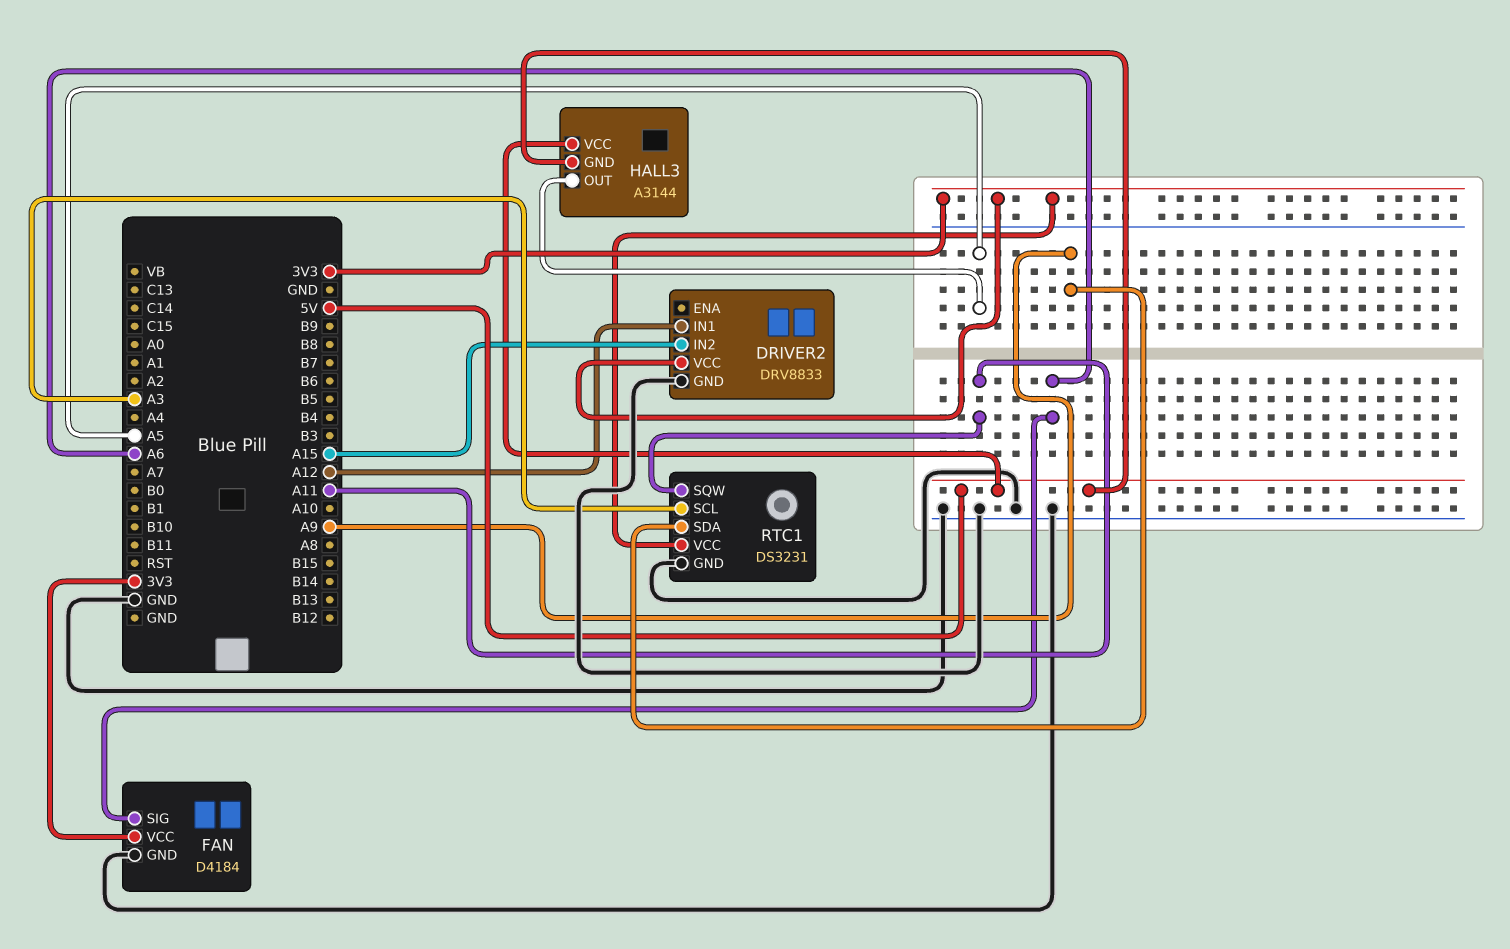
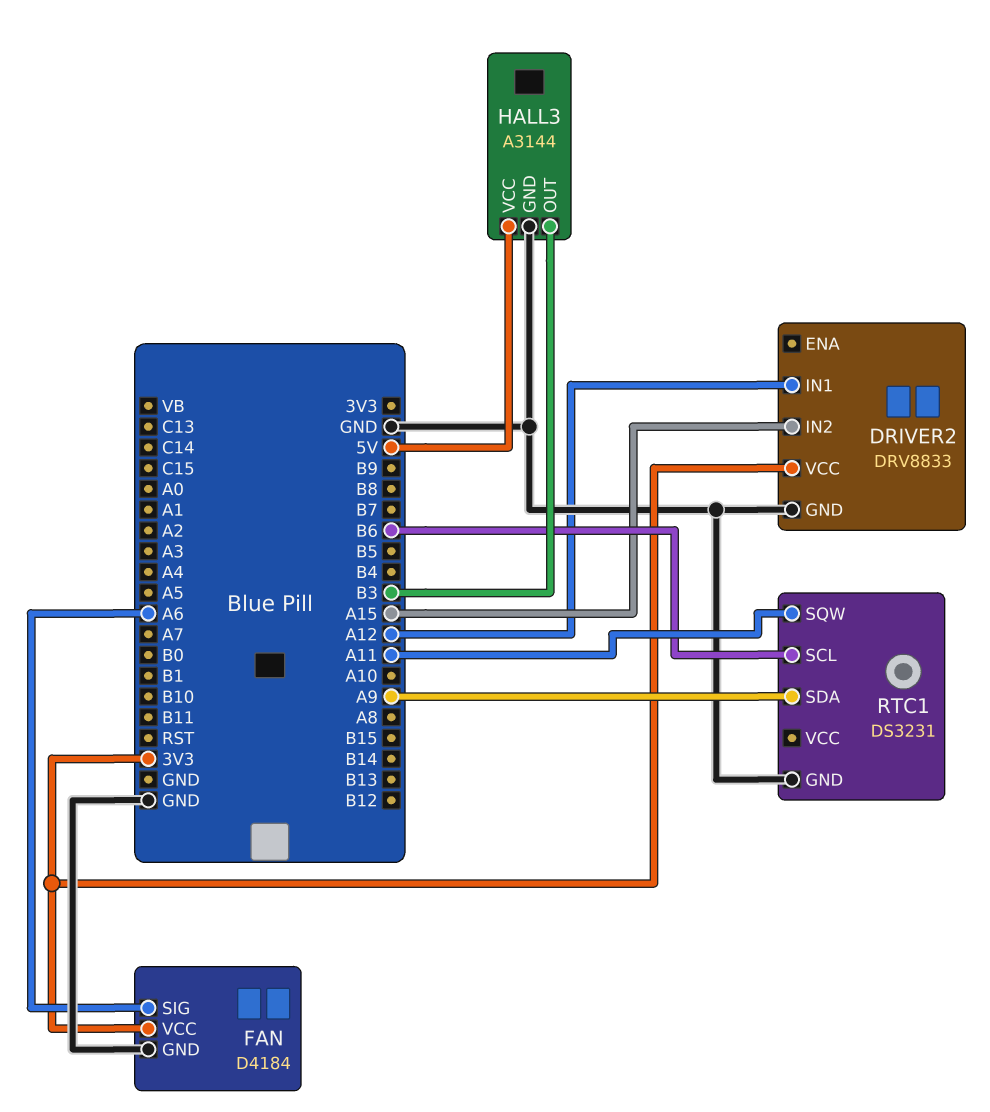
HALL3 pin GND: 5V -> GND
HALL3 pin OUT: A5 -> B3
RTC1 pin SCL: A3 -> B6
RTC1 pin VCC: 3V3 -> none

